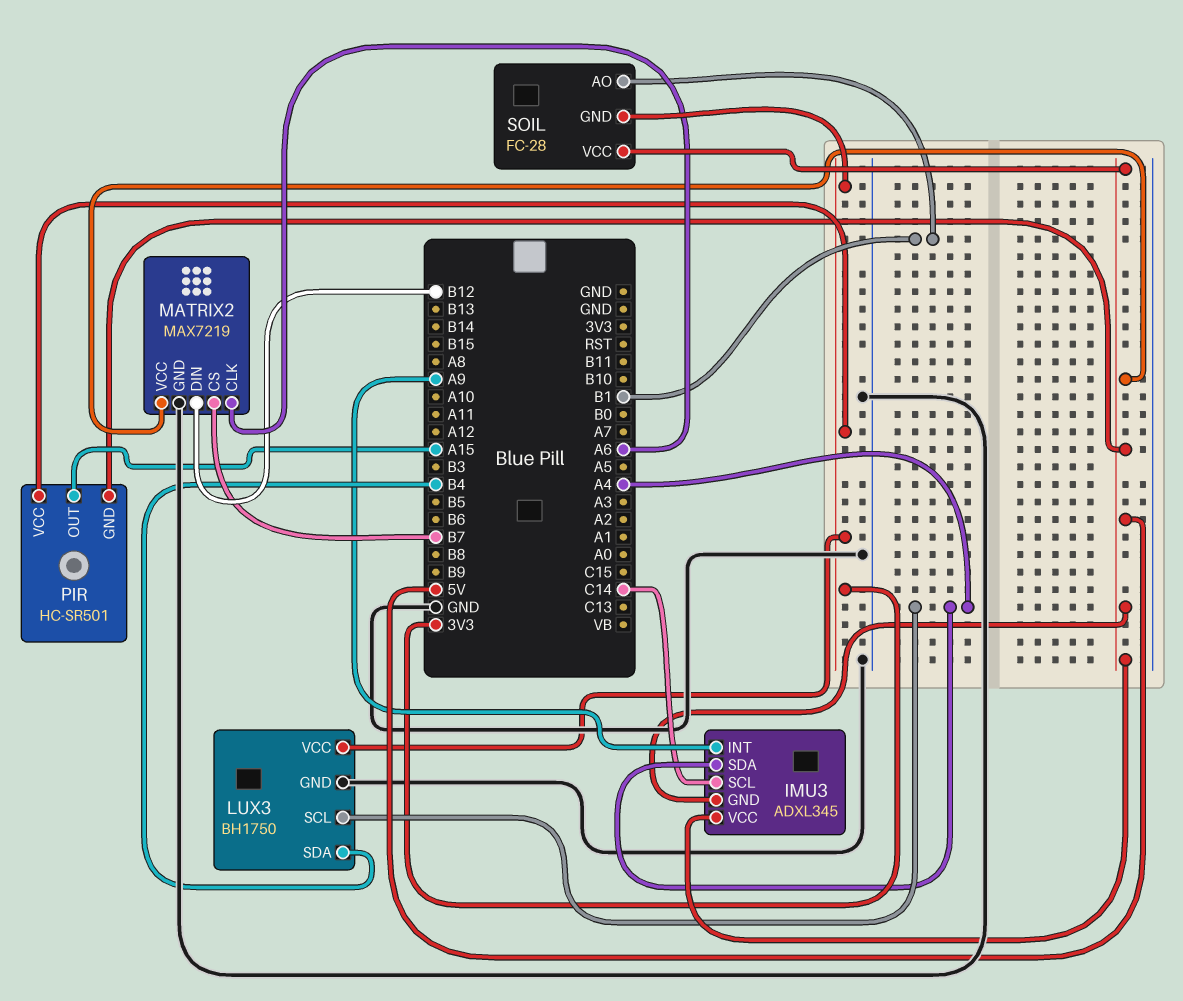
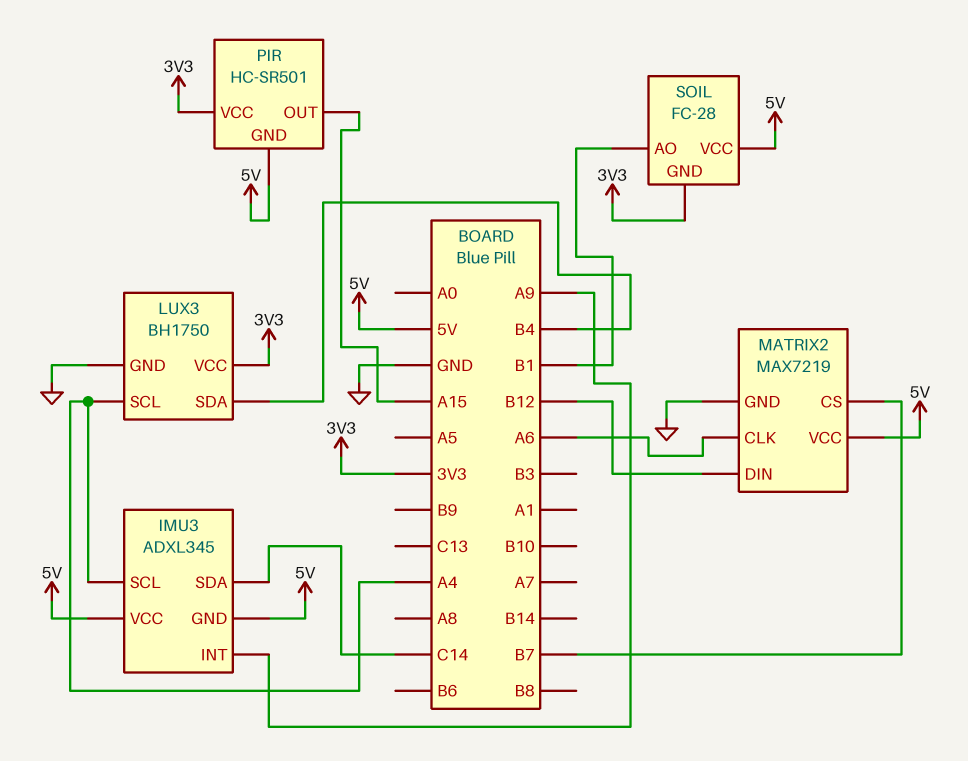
IMU3 pin SCL: C14 -> A4
IMU3 pin SDA: A4 -> C14

